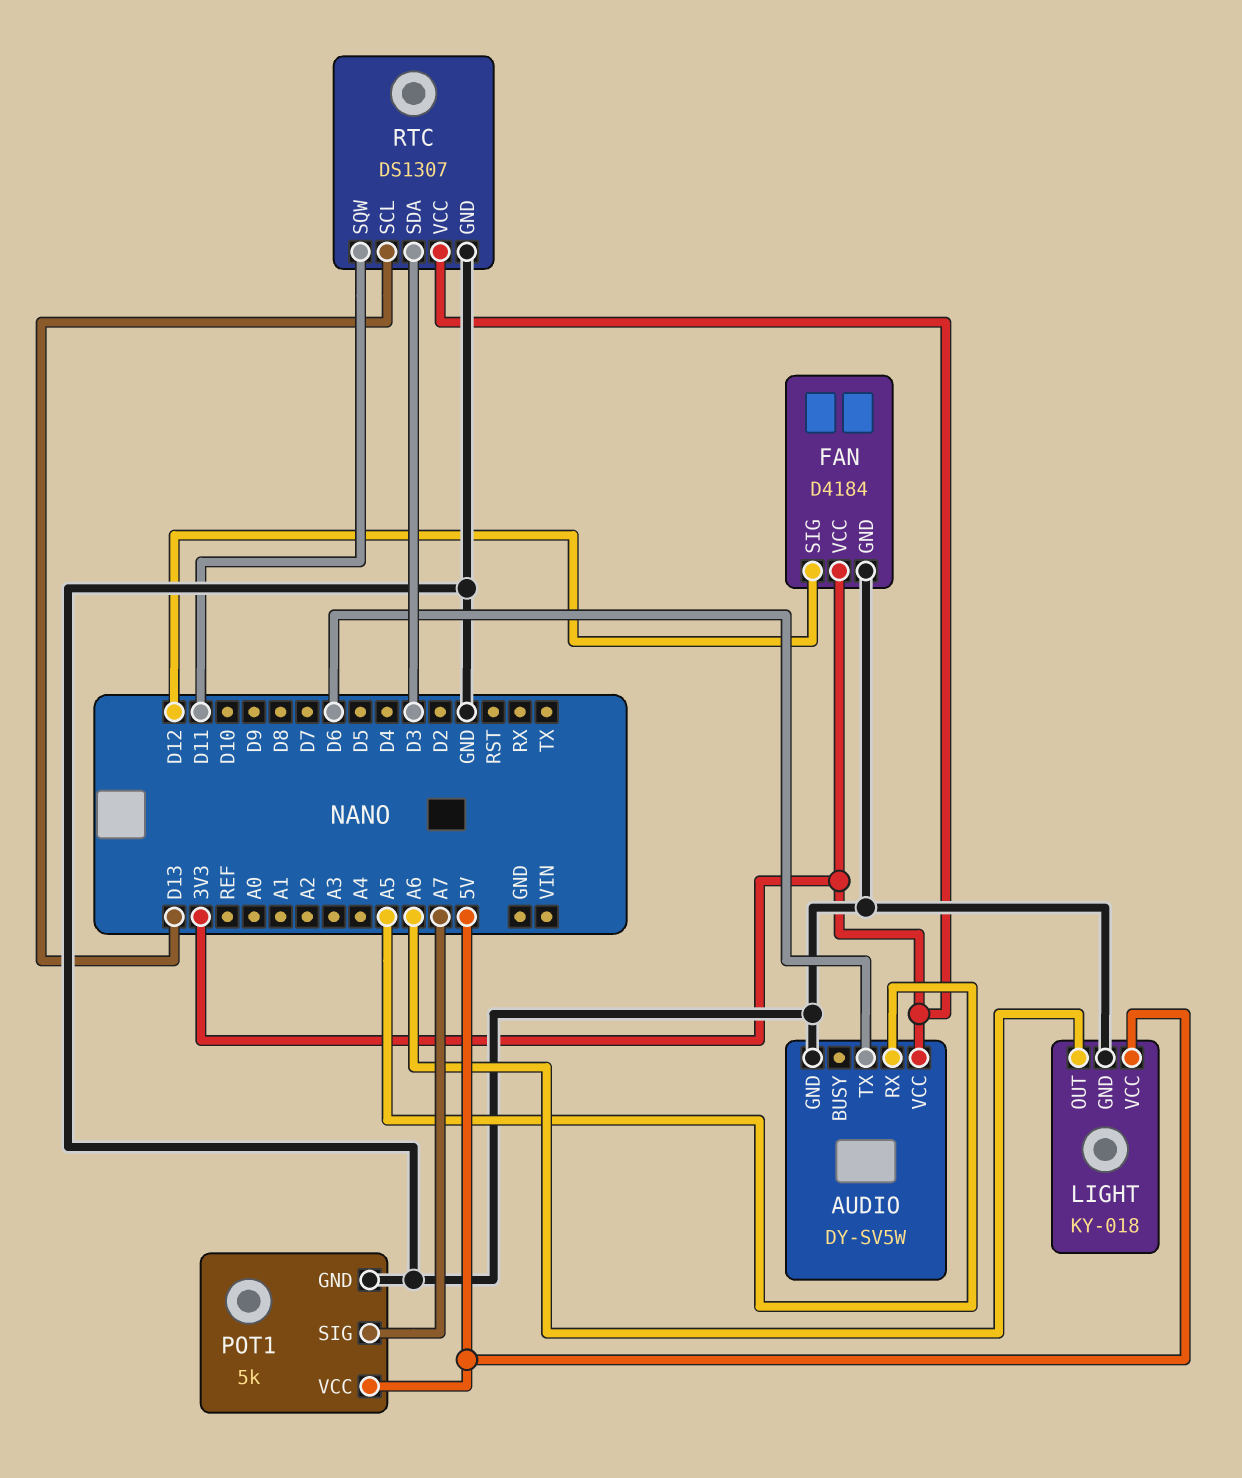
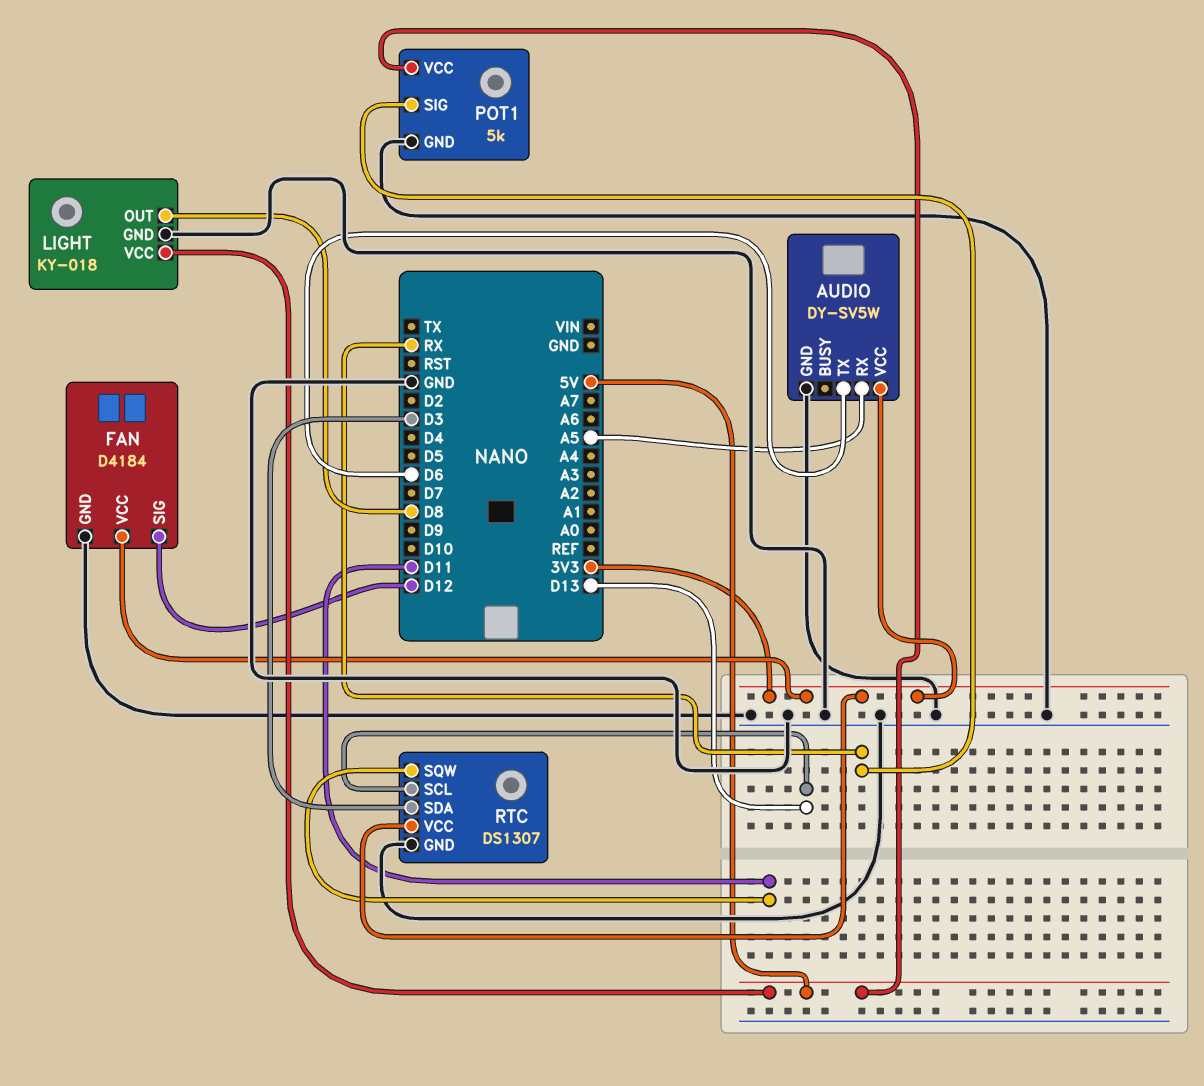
LIGHT pin OUT: A6 -> D8
POT1 pin SIG: A7 -> RX

